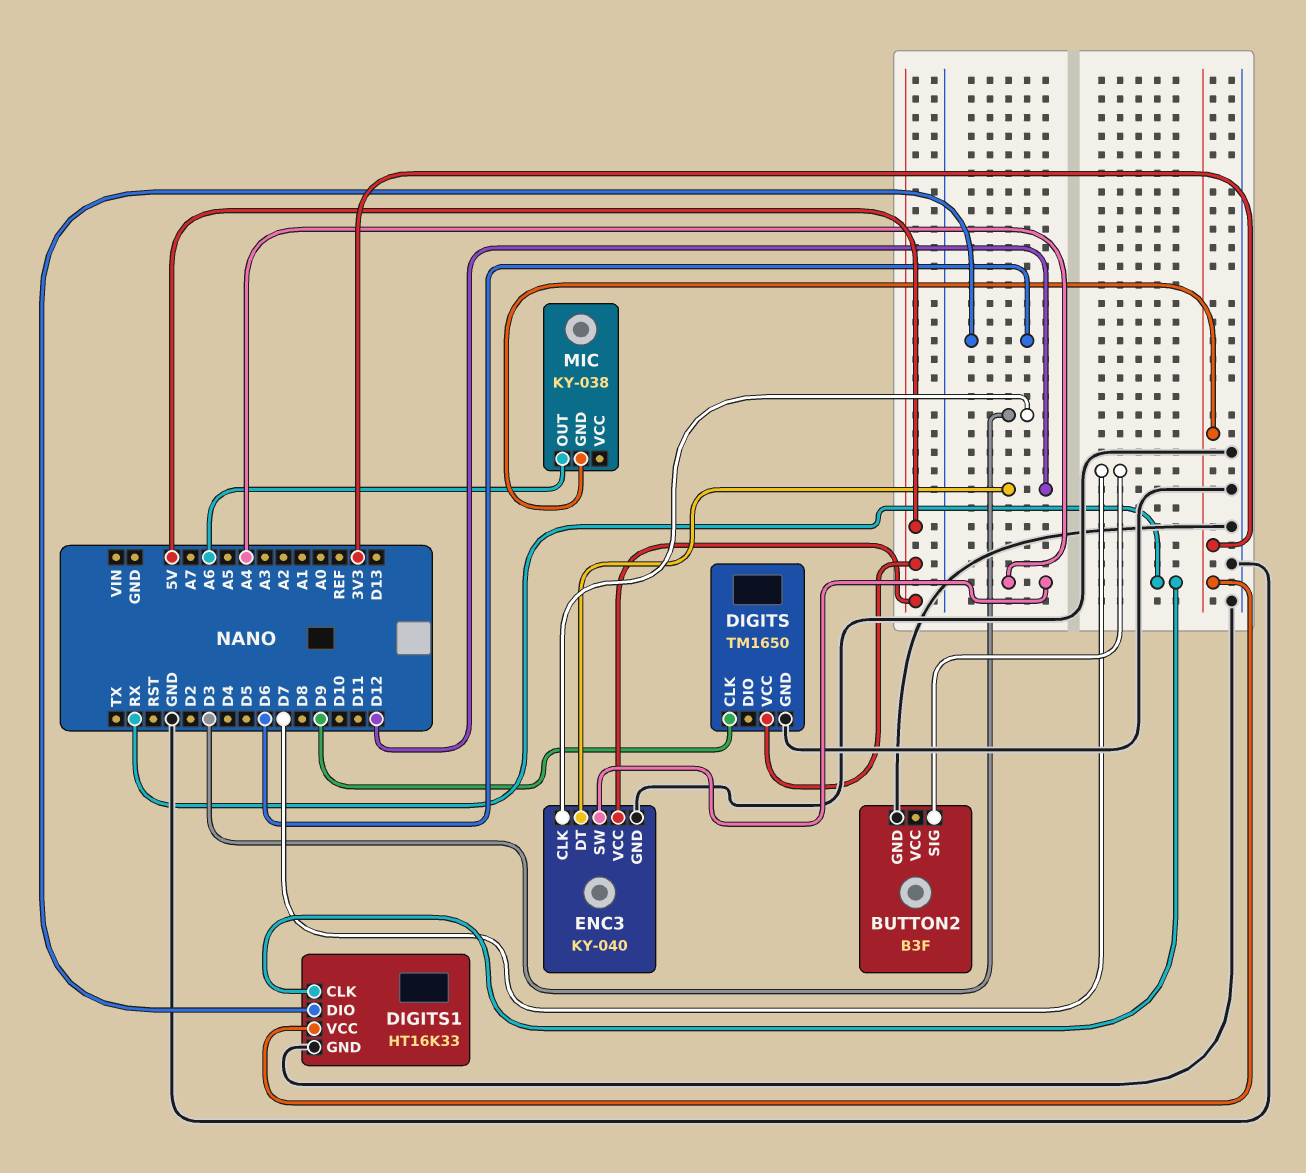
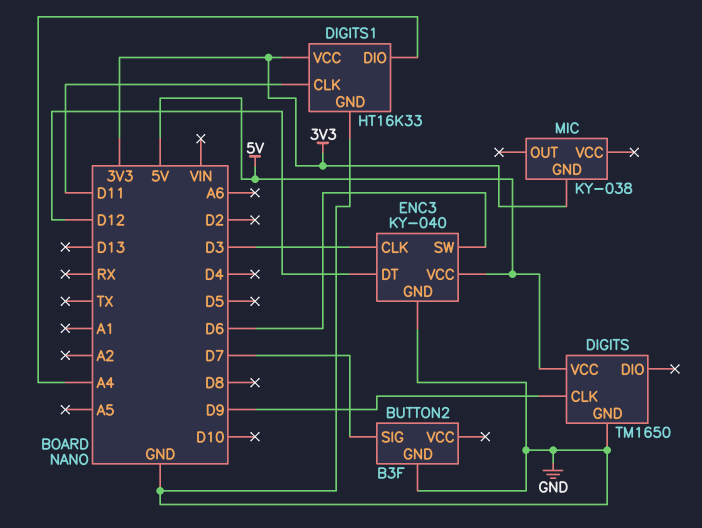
DIGITS1 pin CLK: RX -> D11
DIGITS1 pin DIO: D6 -> A4
ENC3 pin SW: A4 -> D6
MIC pin OUT: A6 -> none

